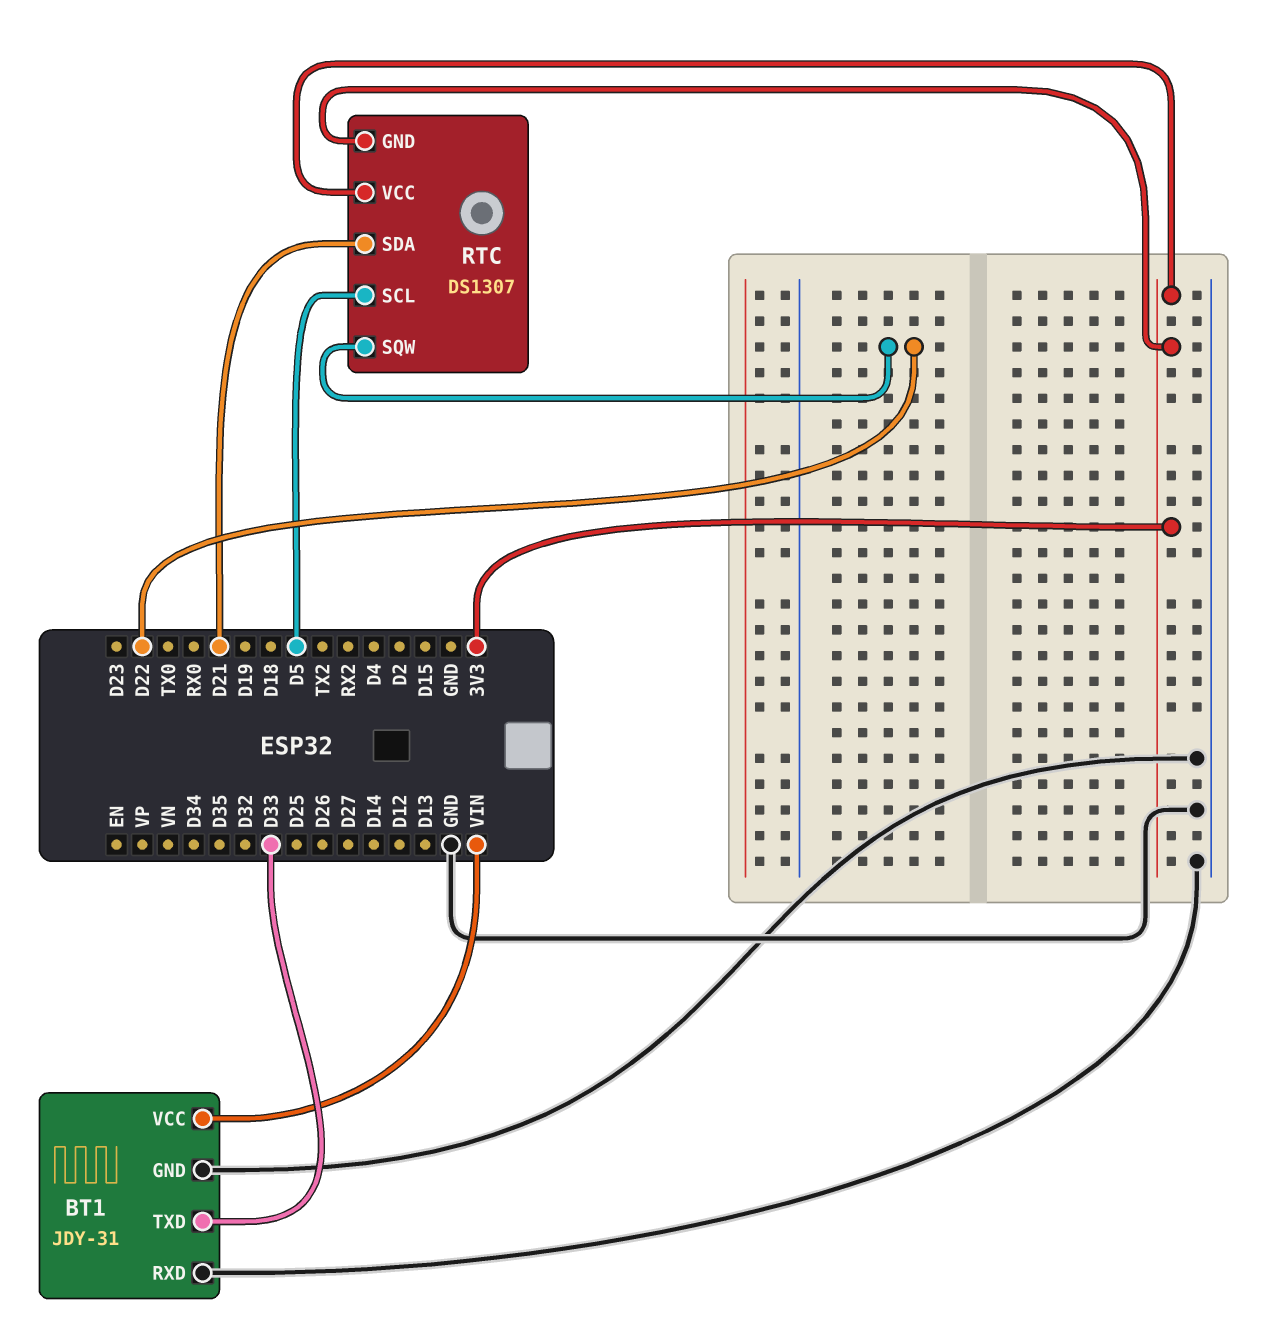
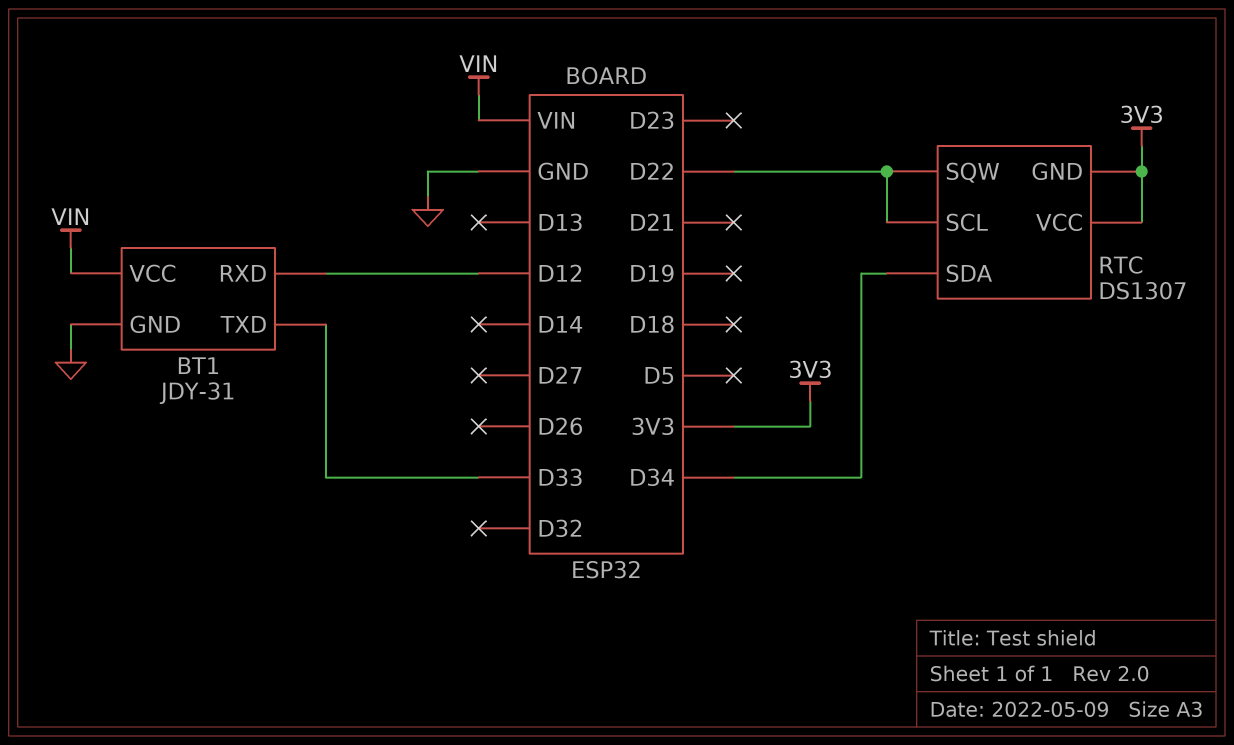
BT1 pin RXD: GND -> D12
RTC pin SCL: D5 -> D22
RTC pin SDA: D21 -> D34

